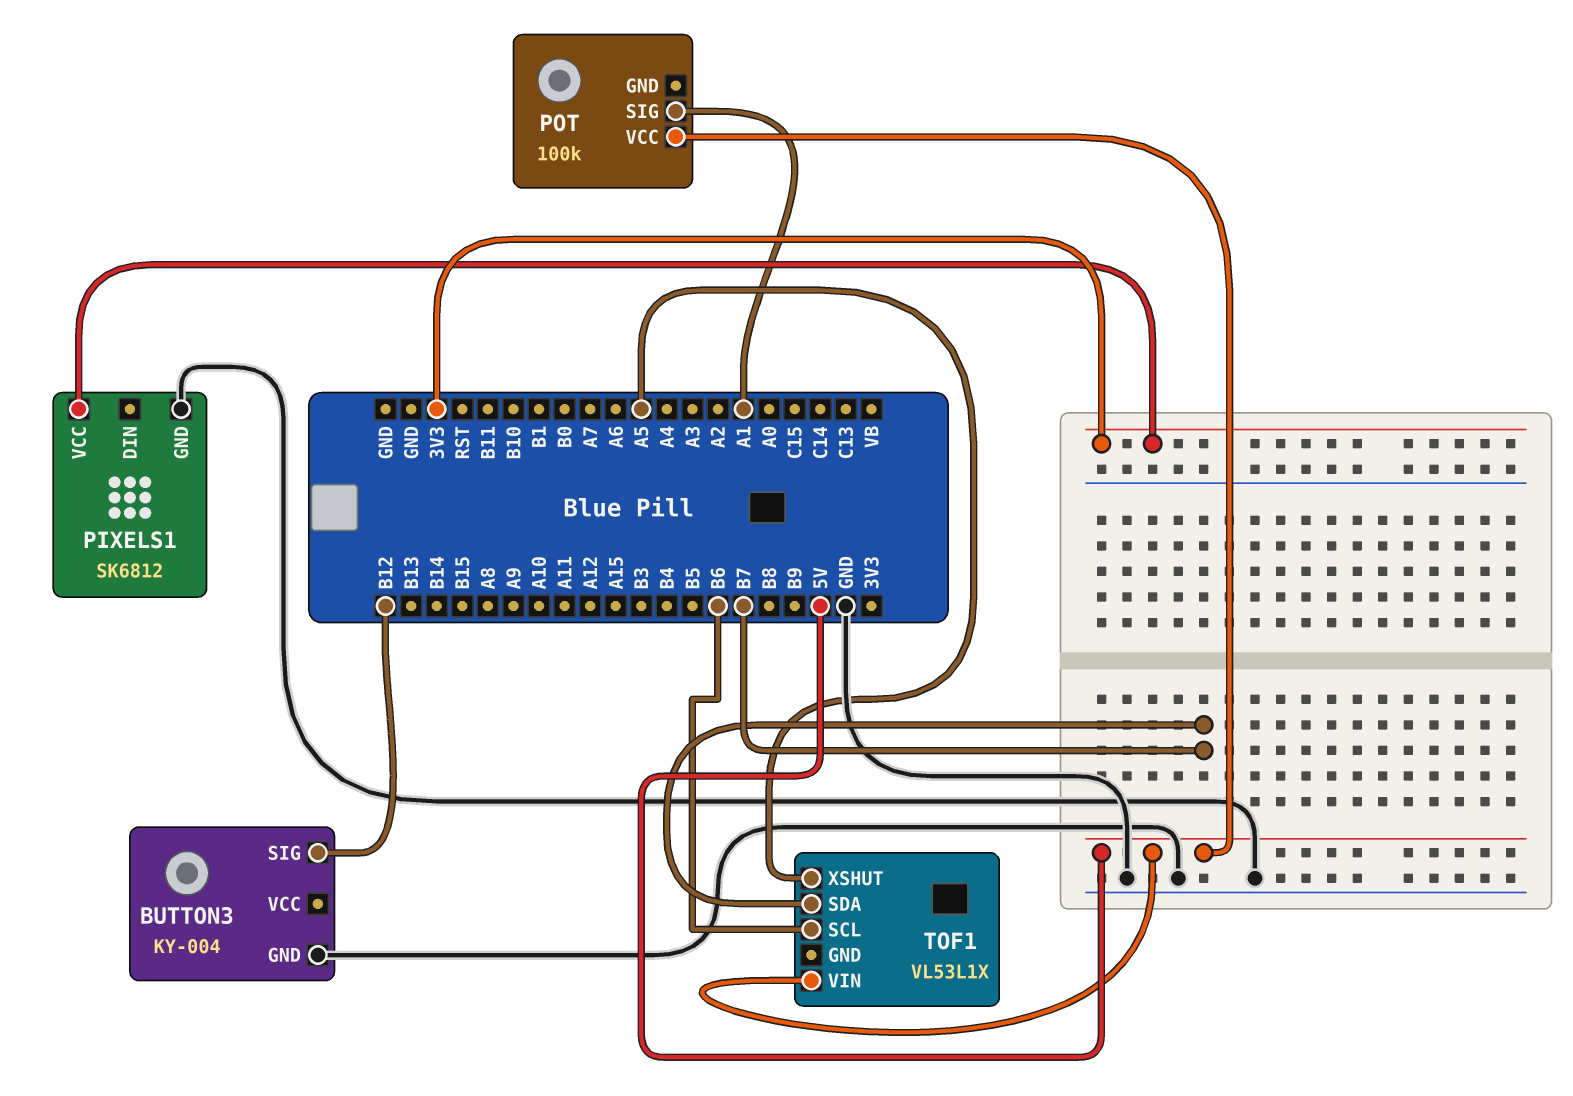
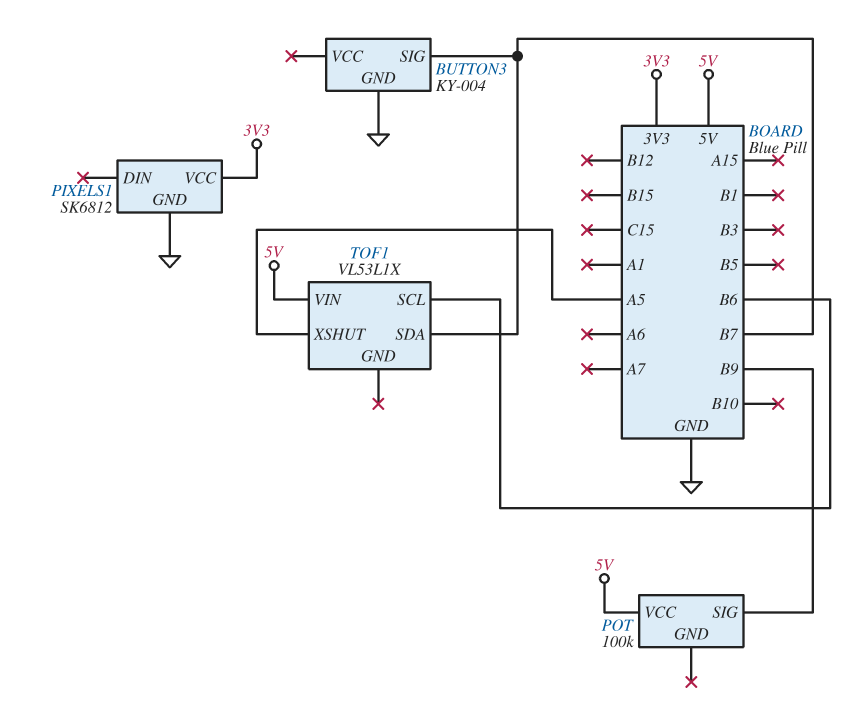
BUTTON3 pin SIG: B12 -> B7
POT pin SIG: A1 -> B9

